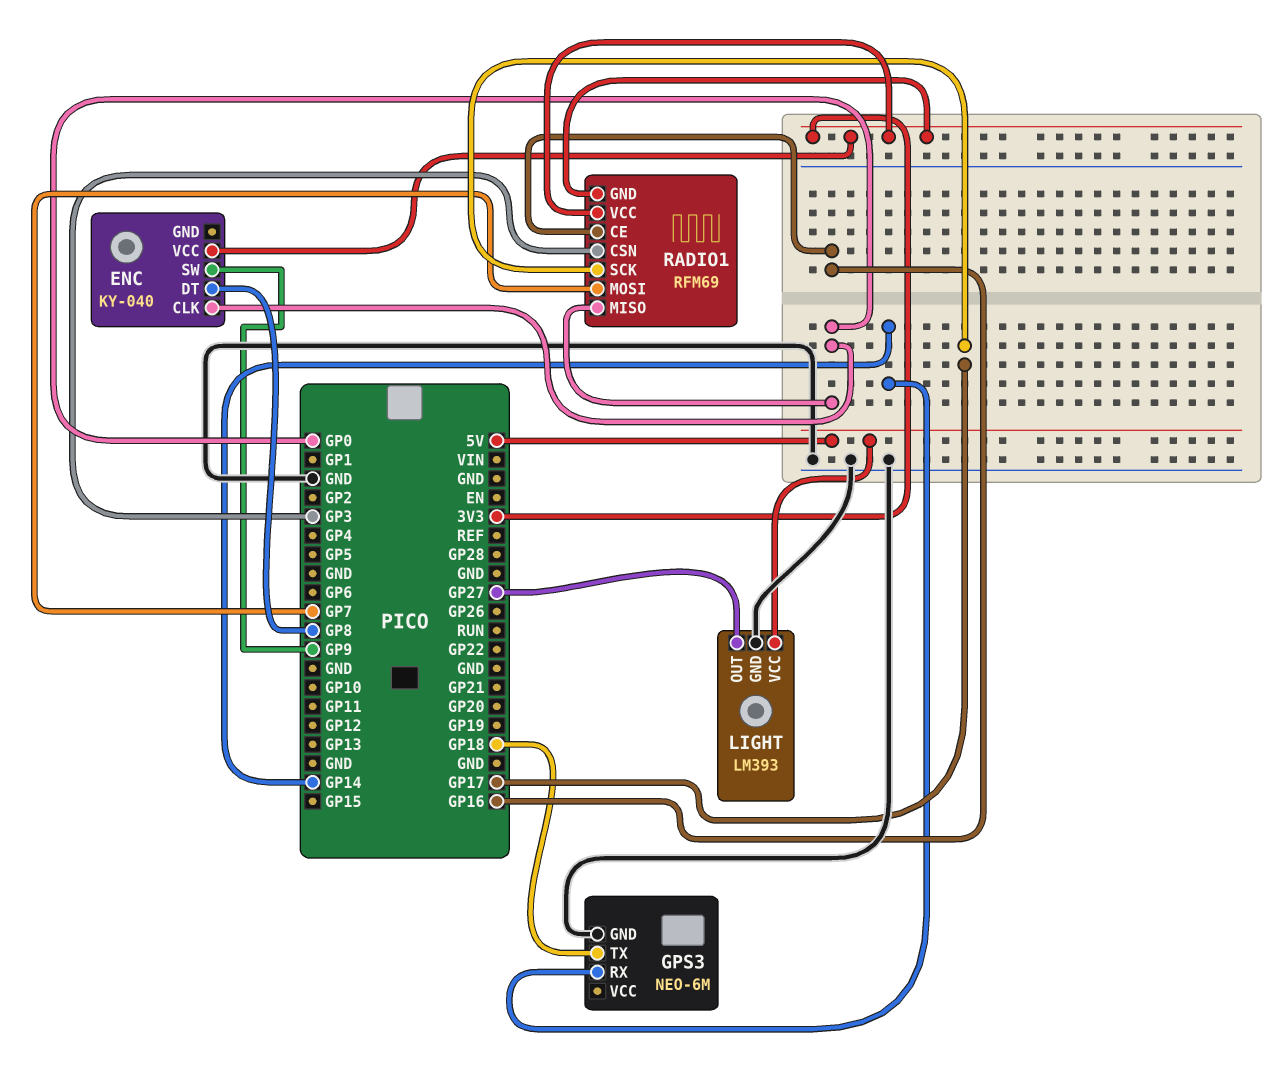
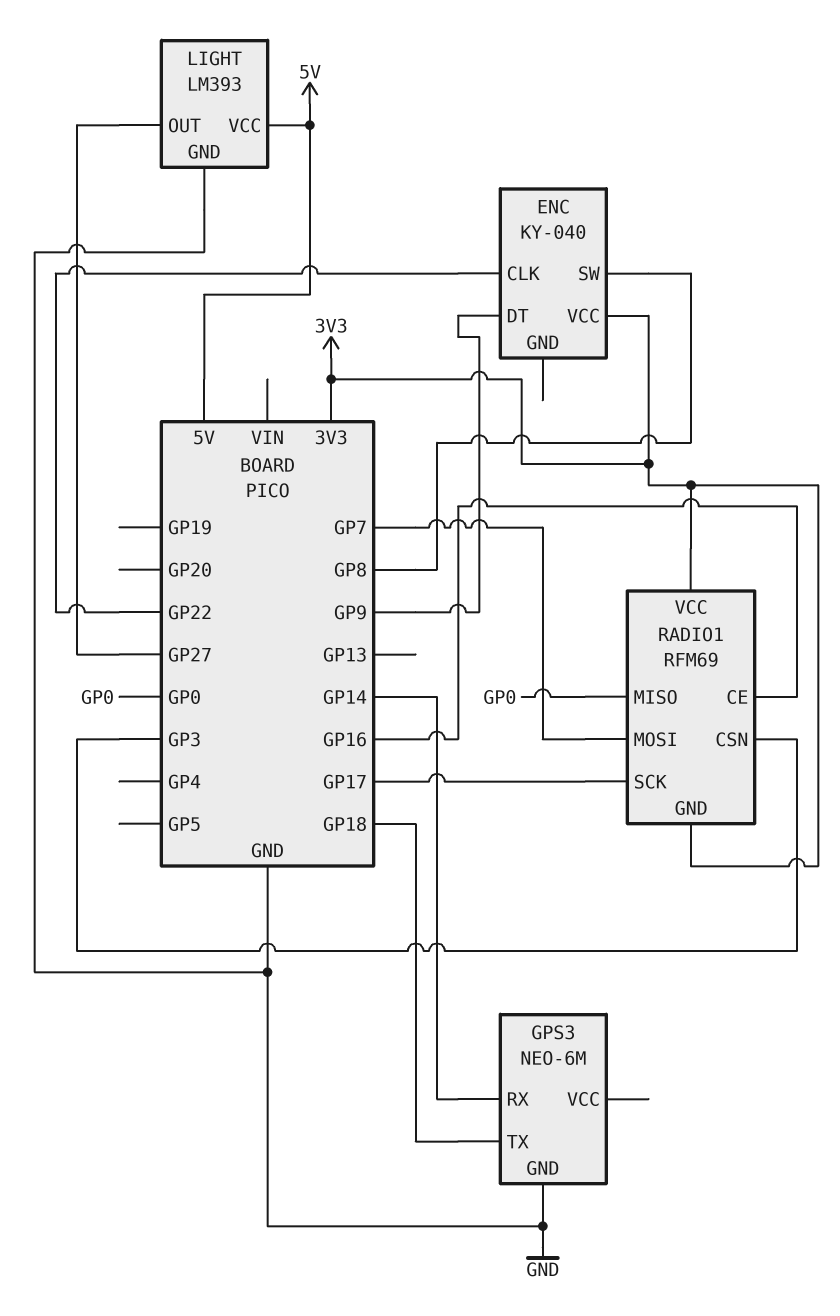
ENC pin CLK: GP0 -> GP22
ENC pin DT: GP8 -> GP9
ENC pin SW: GP9 -> GP8

